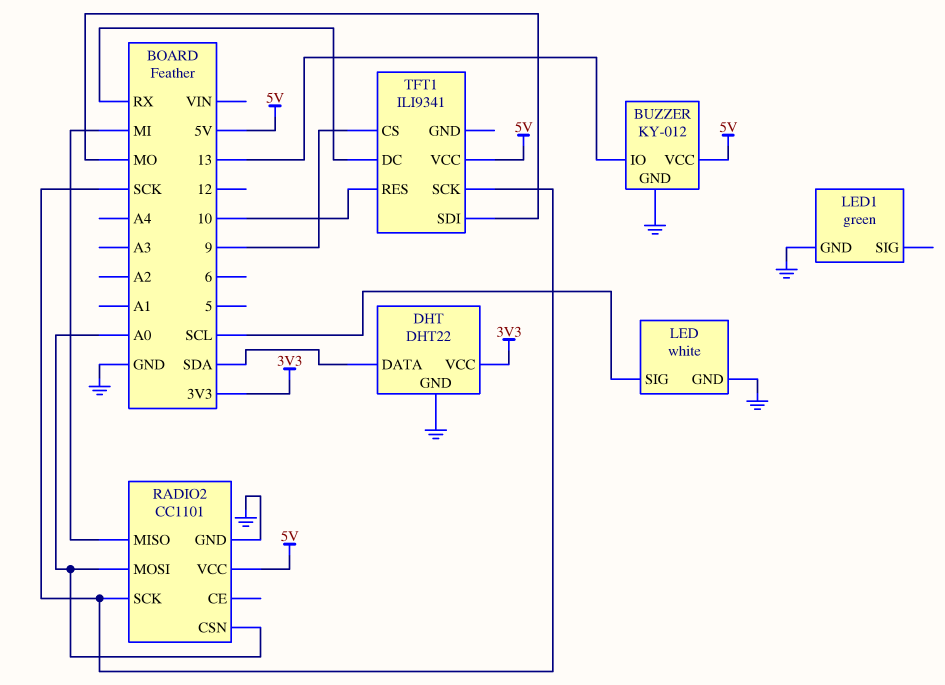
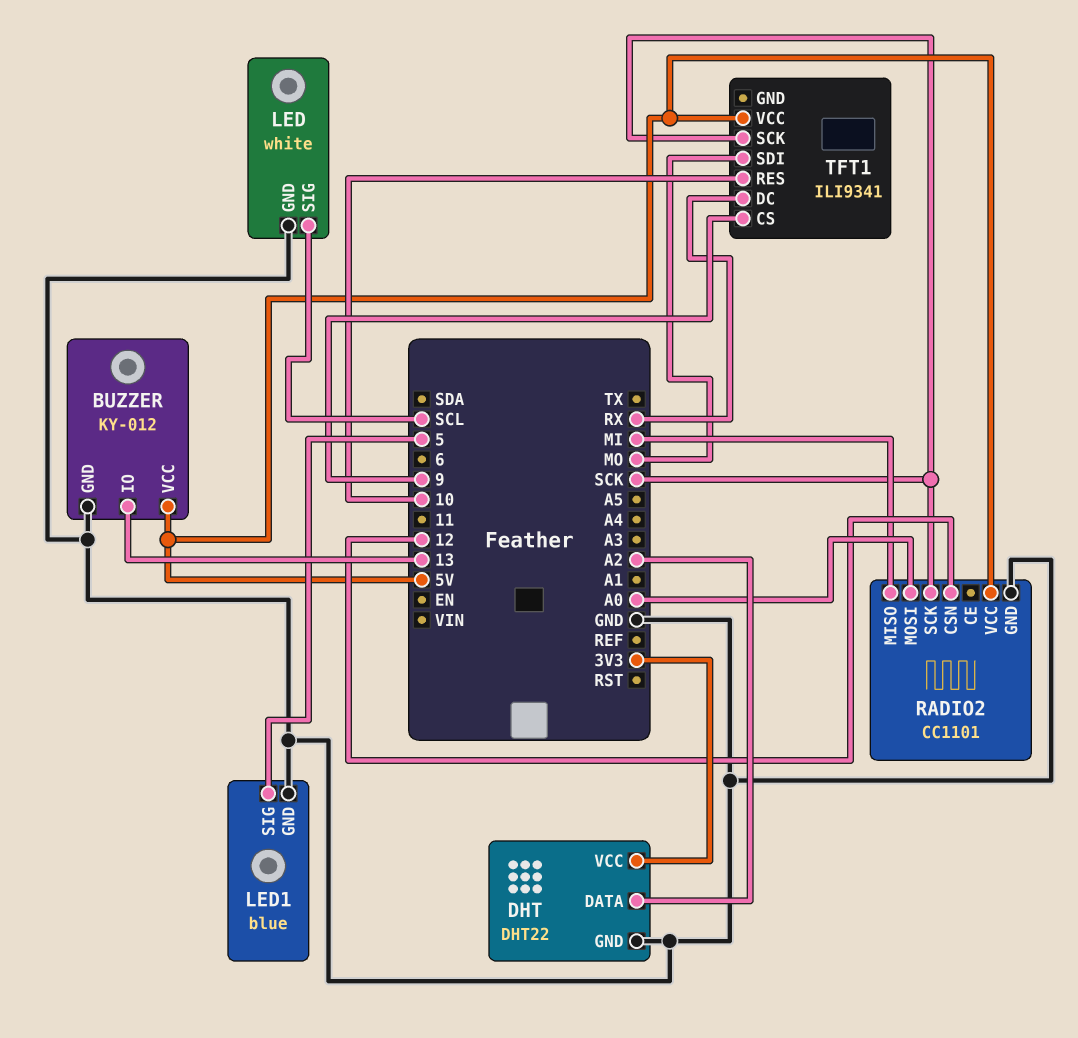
DHT pin DATA: SDA -> A2
LED1: green -> blue
LED1 pin SIG: none -> 5
RADIO2 pin CSN: A0 -> 12

